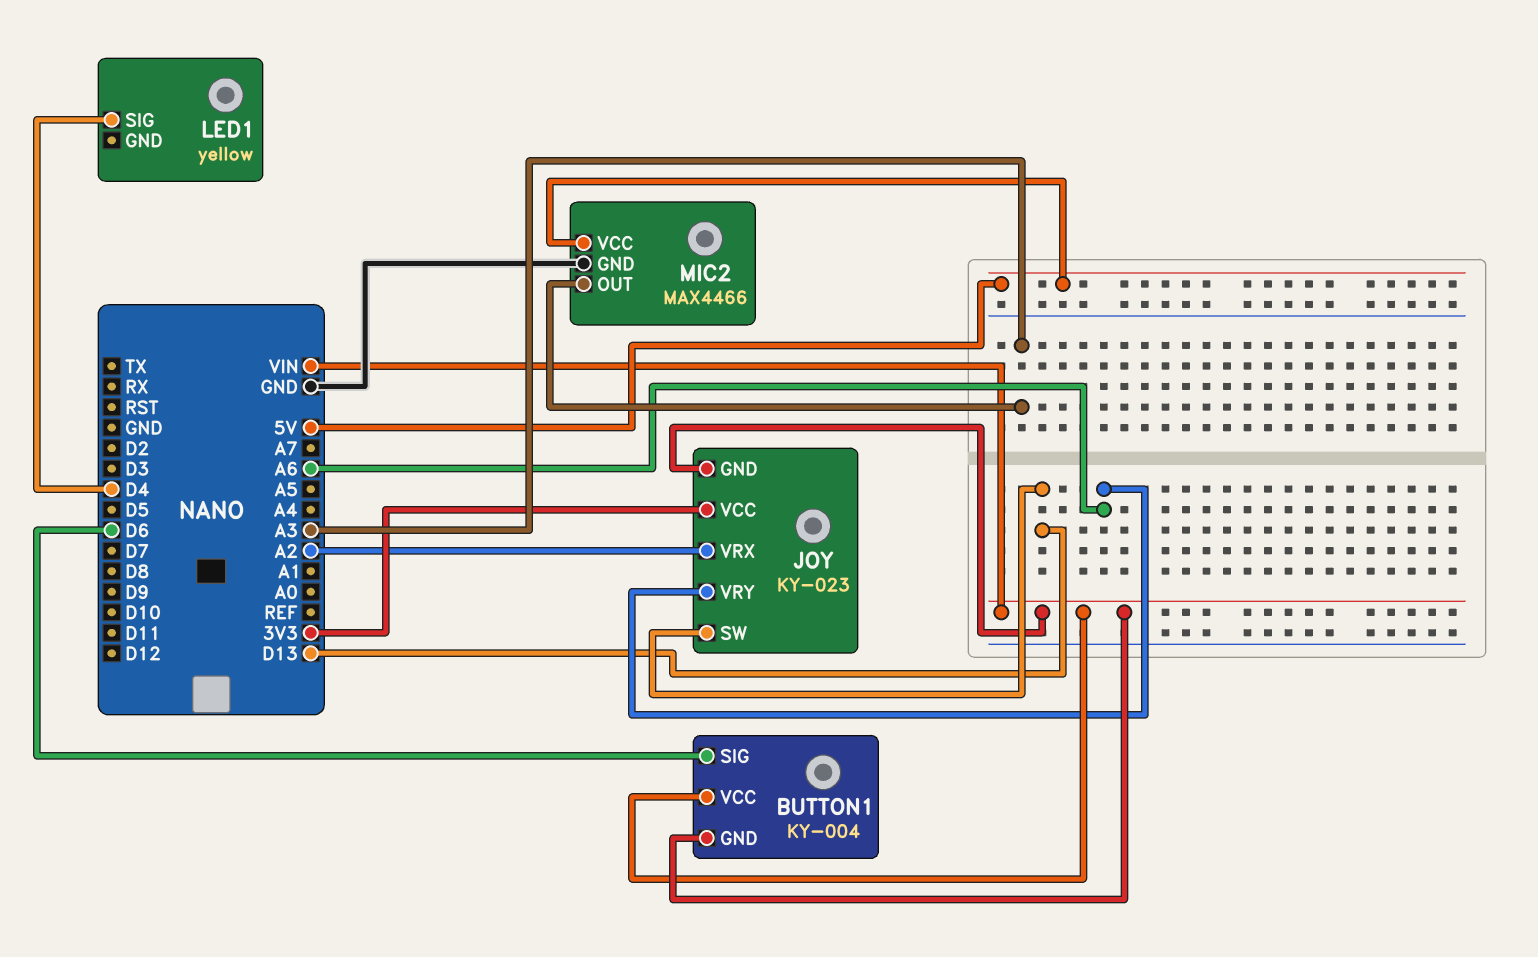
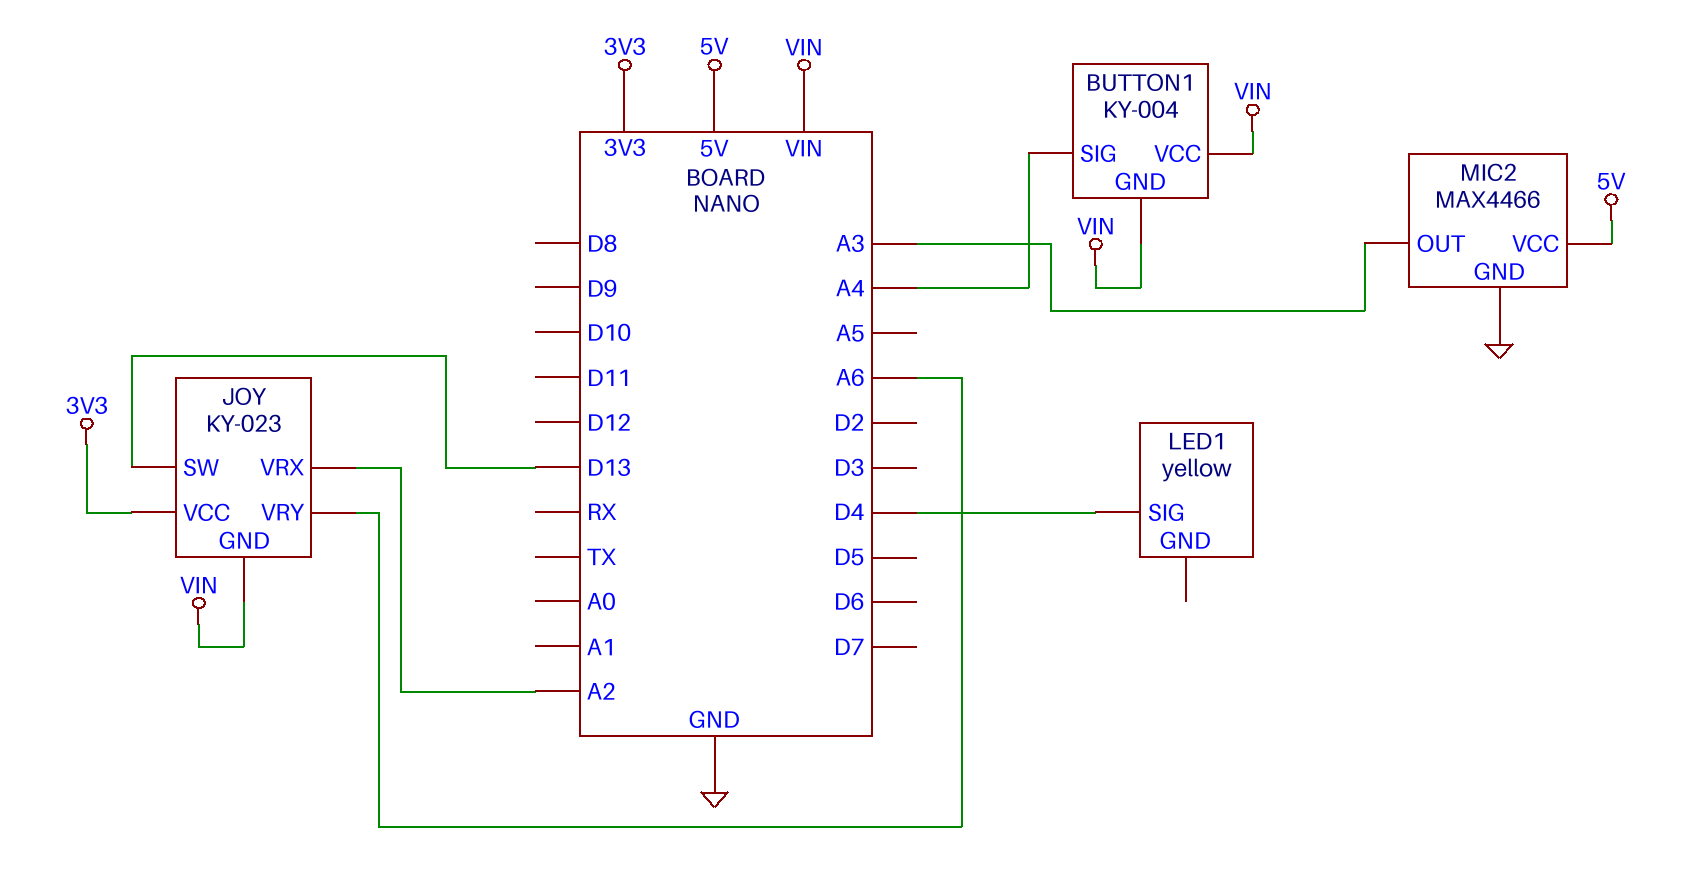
BUTTON1 pin SIG: D6 -> A4

